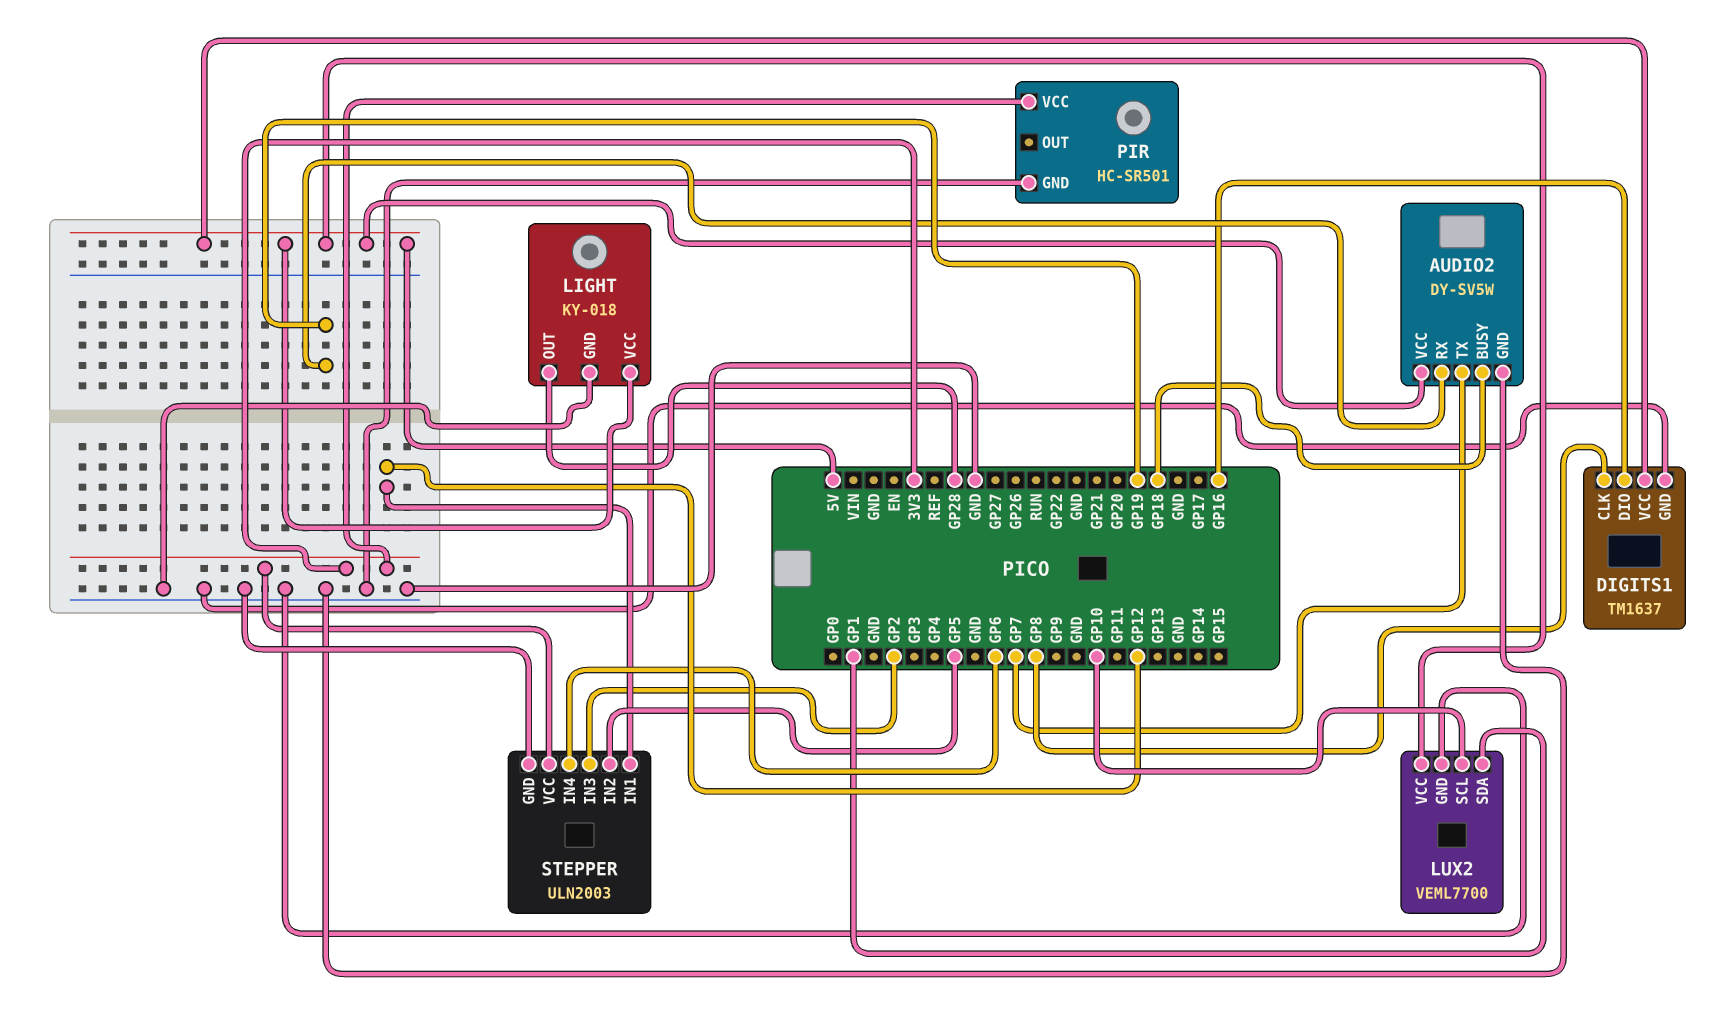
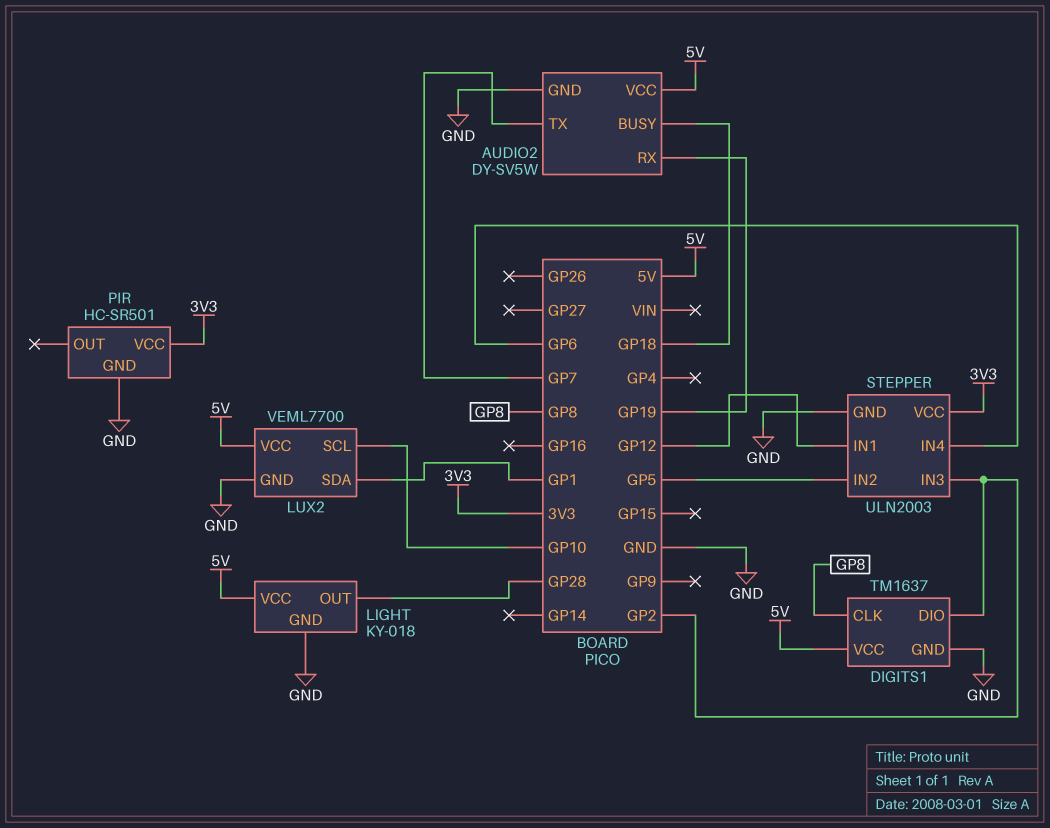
DIGITS1 pin DIO: GP16 -> GP2

